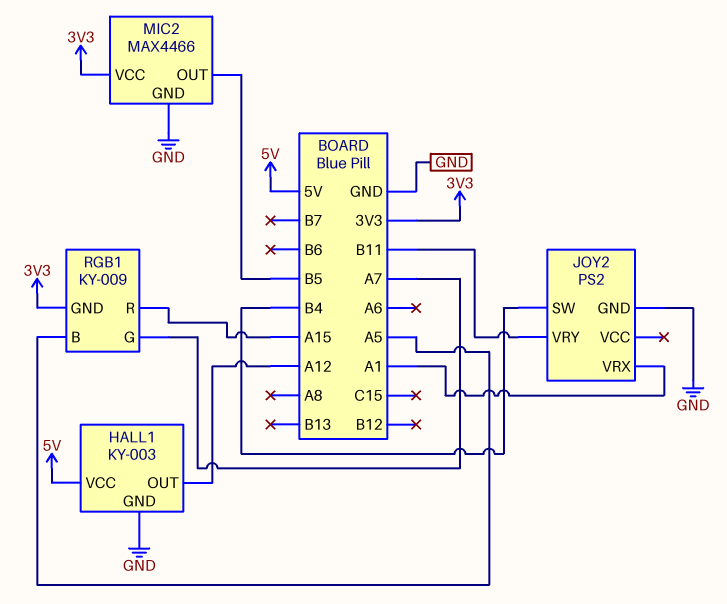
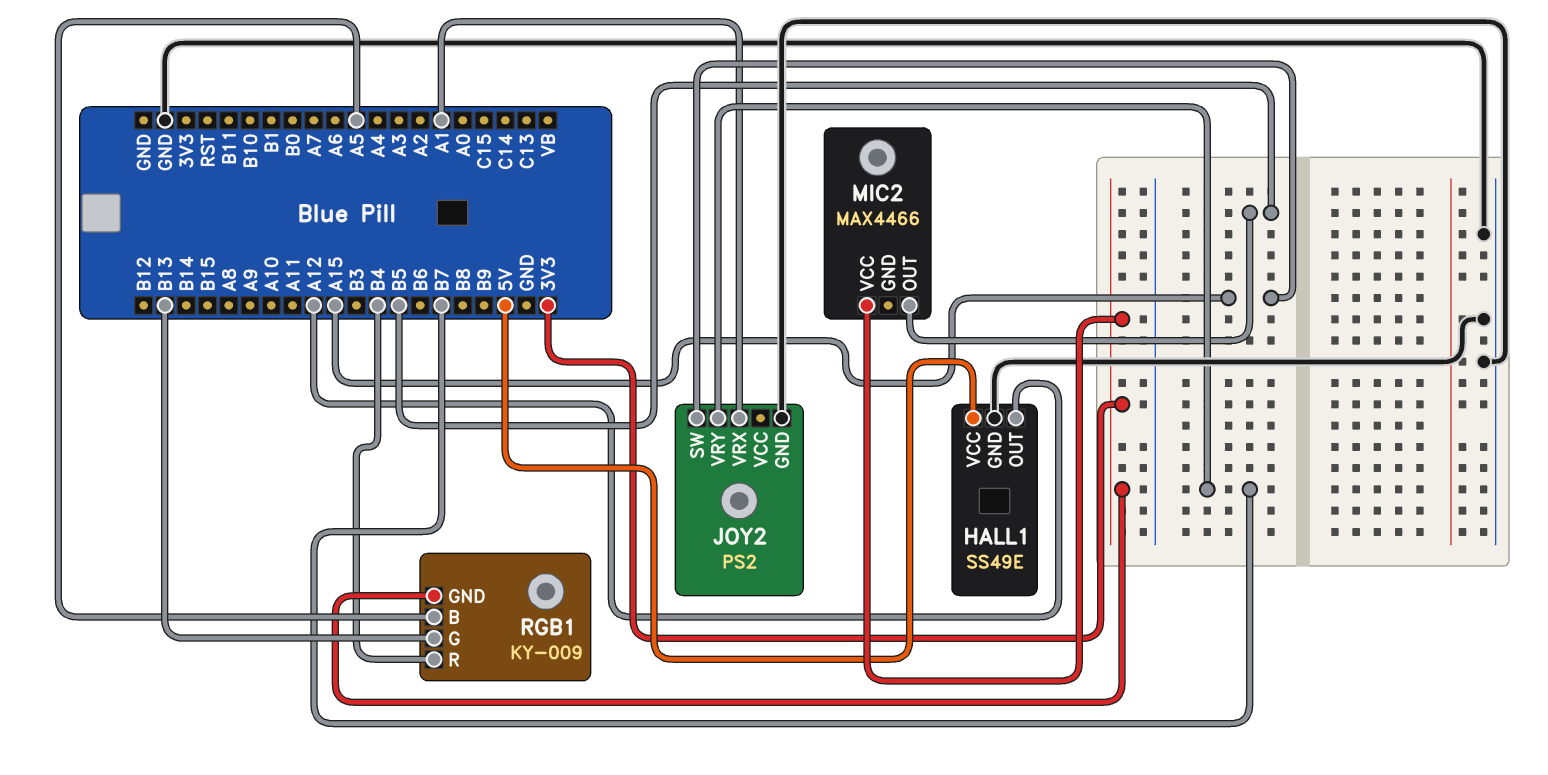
HALL1: KY-003 -> SS49E
JOY2 pin SW: B4 -> A15
JOY2 pin VRY: B11 -> B7
MIC2 pin GND: GND -> none
RGB1 pin G: A7 -> B13
RGB1 pin R: A15 -> B4

